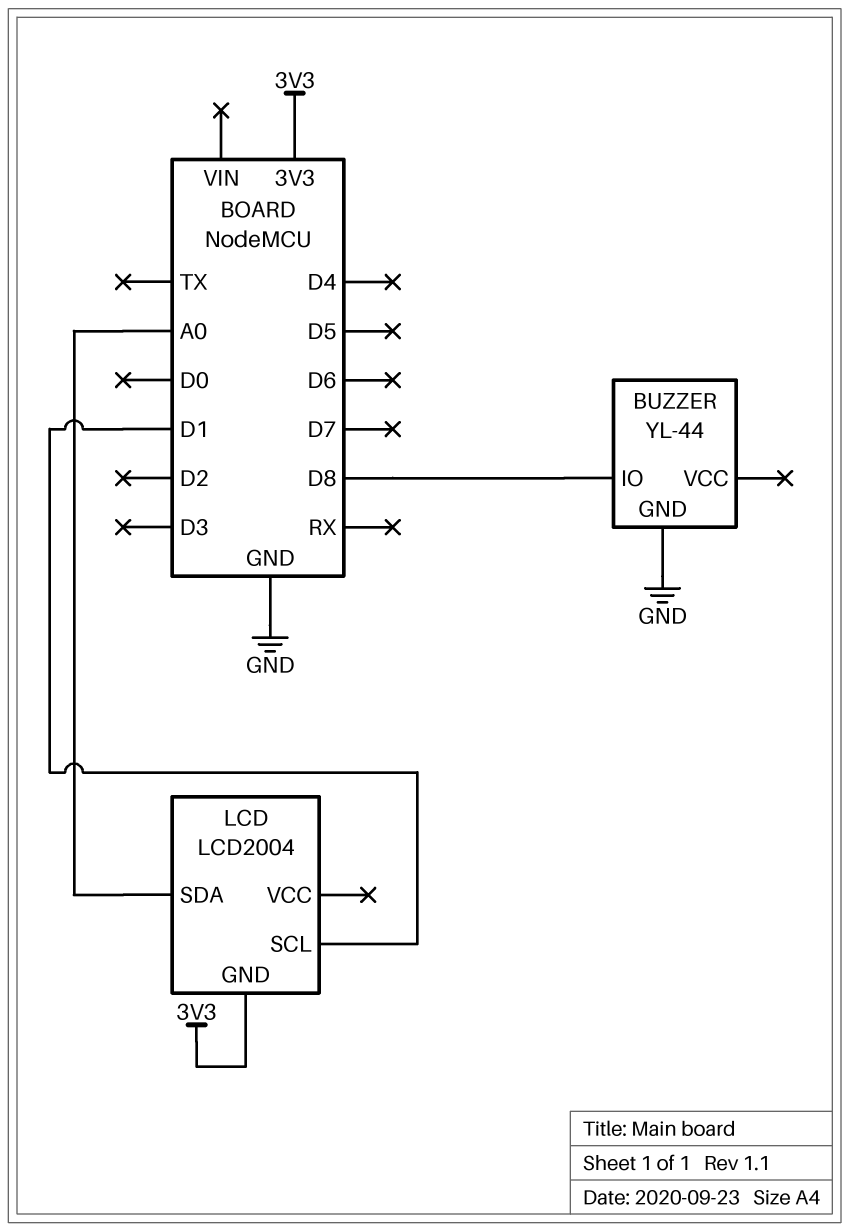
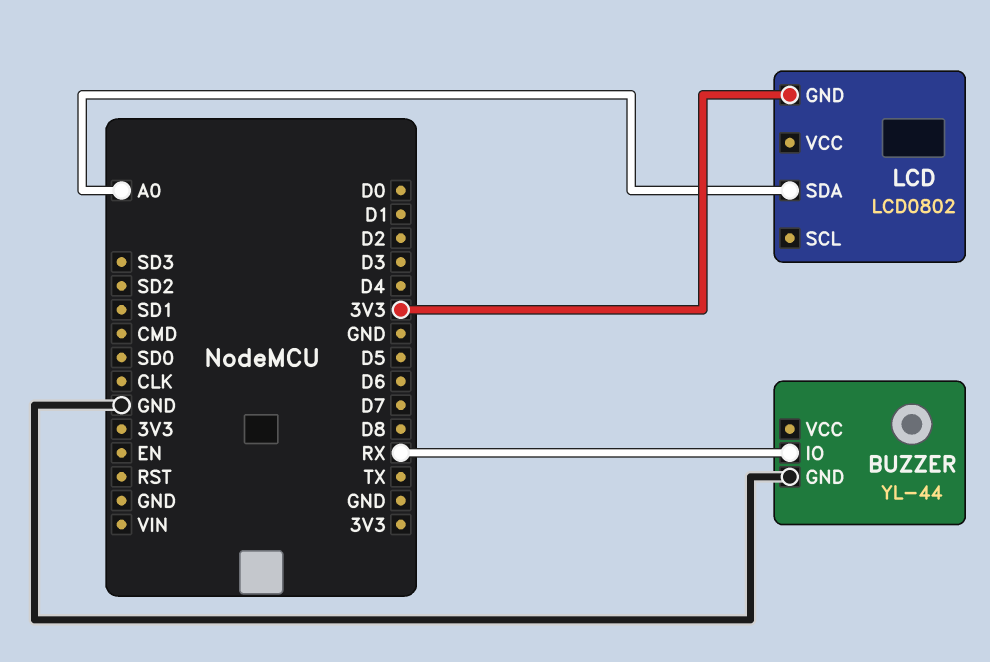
BUZZER pin IO: D8 -> RX
LCD: LCD2004 -> LCD0802
LCD pin SCL: D1 -> none

